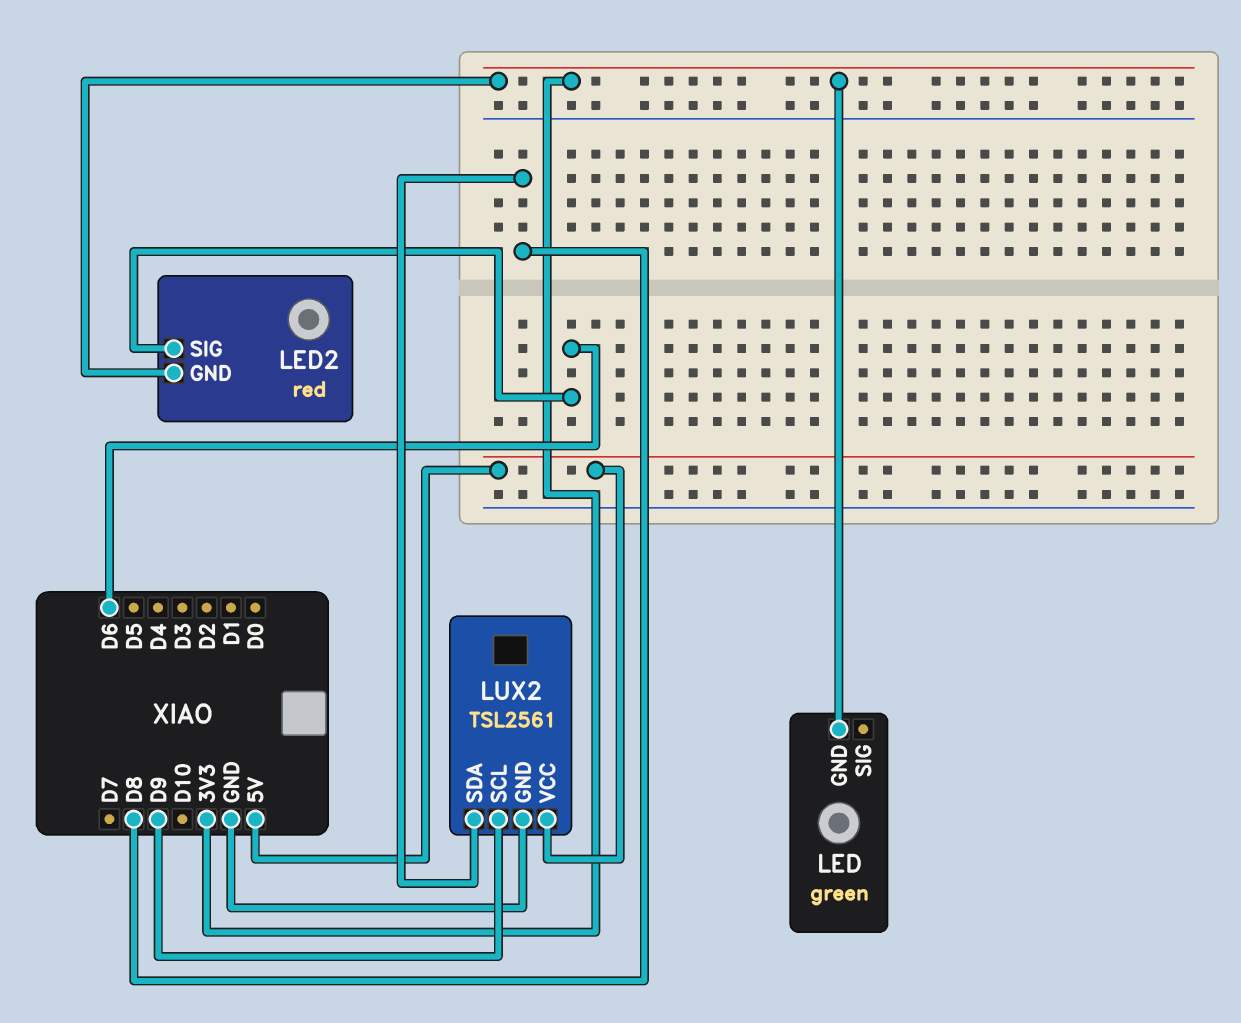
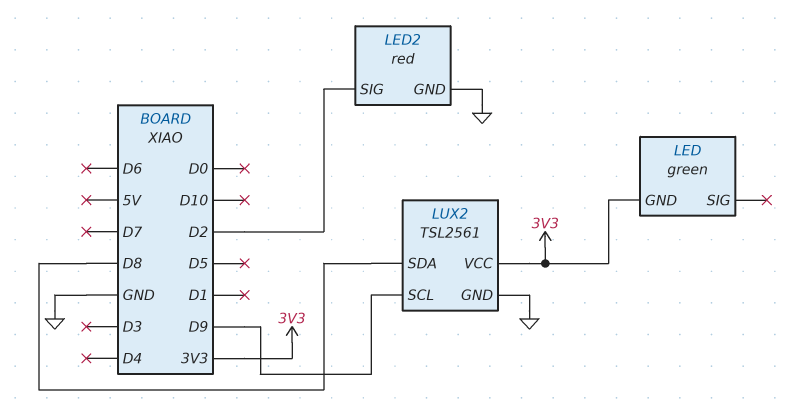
LED2 pin GND: 3V3 -> GND
LED2 pin SIG: D6 -> D2
LUX2 pin VCC: 5V -> 3V3

